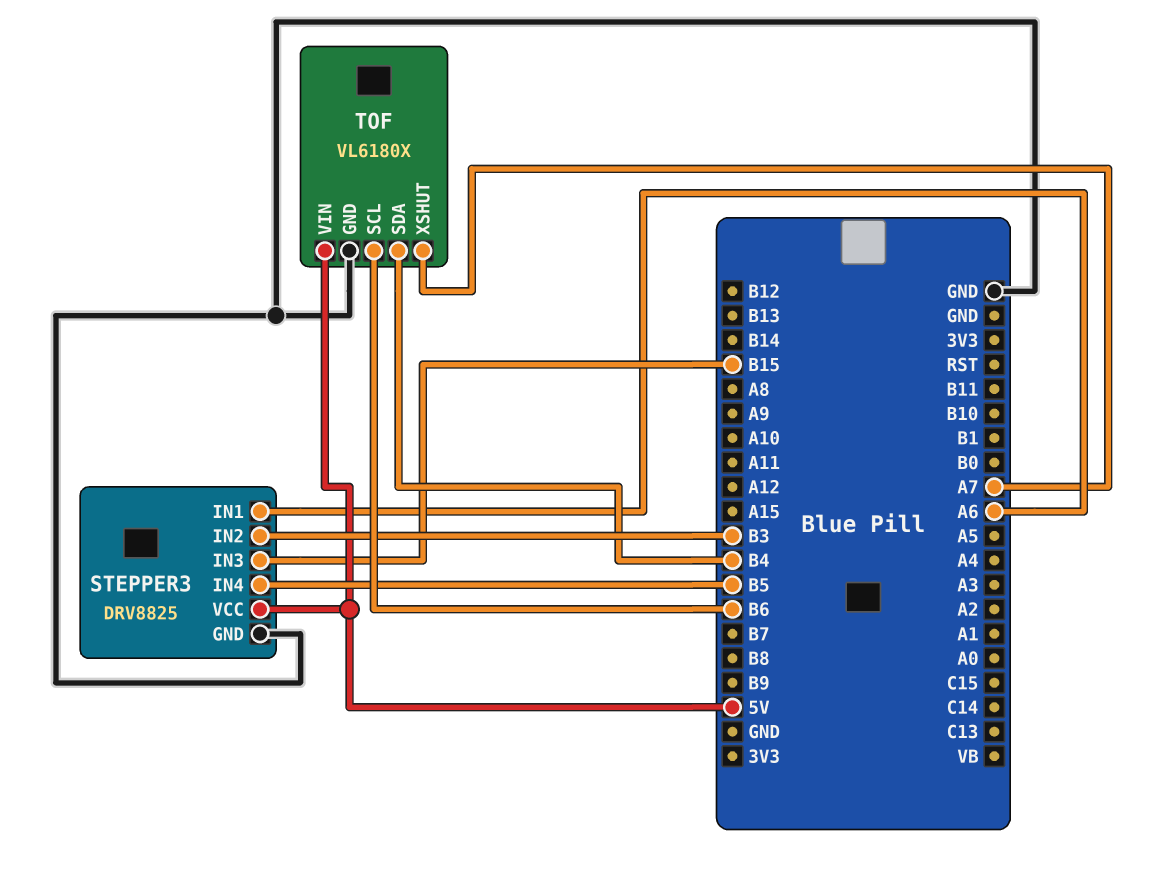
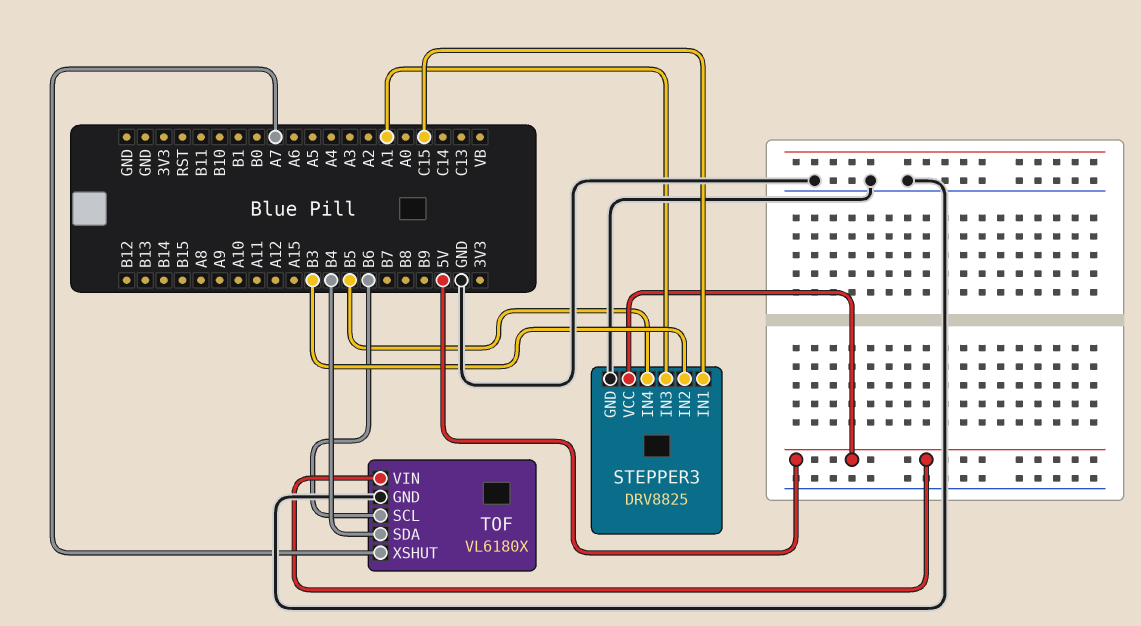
STEPPER3 pin IN1: A6 -> C15
STEPPER3 pin IN3: B15 -> A1

